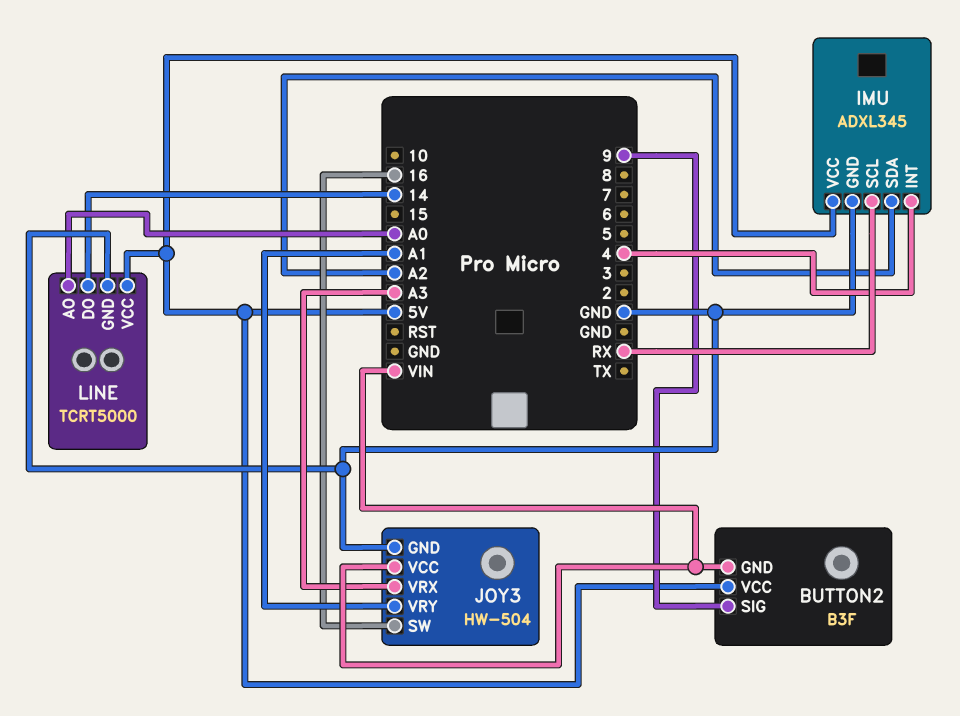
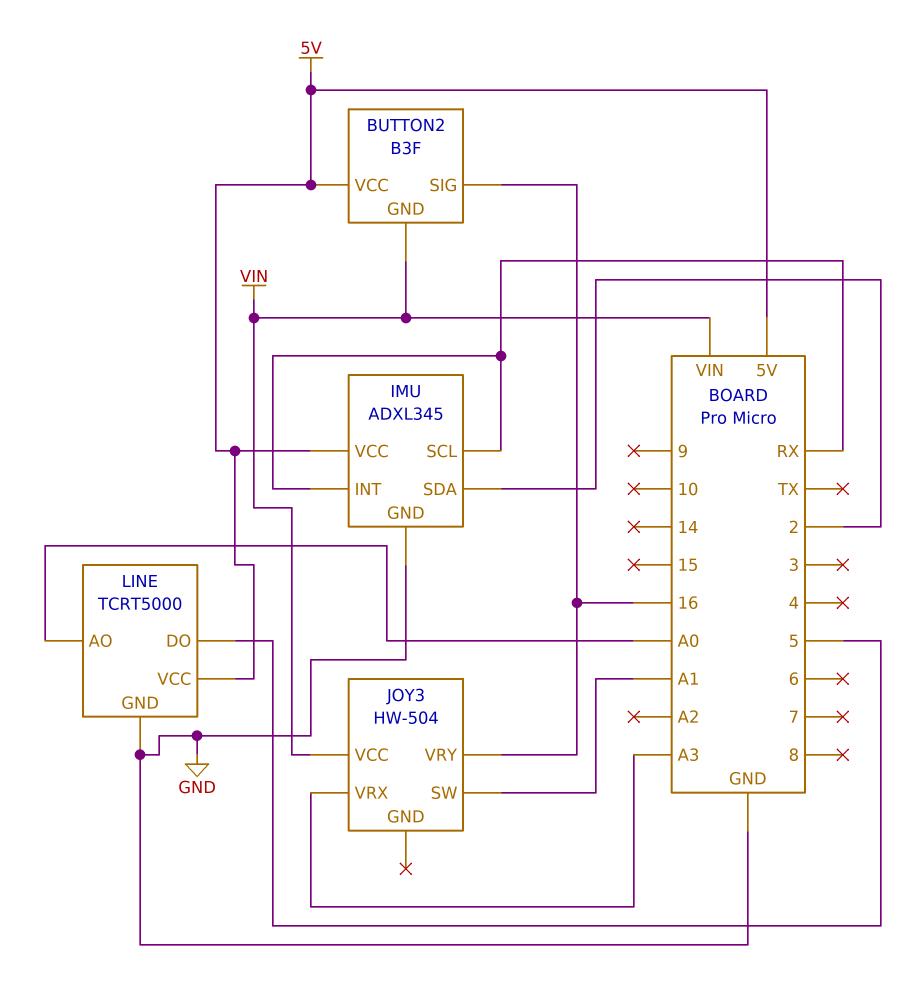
BUTTON2 pin SIG: 9 -> 16
IMU pin INT: 4 -> RX
IMU pin SDA: A2 -> 2
JOY3 pin GND: GND -> none
JOY3 pin SW: 16 -> A1
JOY3 pin VRY: A1 -> 16
LINE pin DO: 14 -> 5

